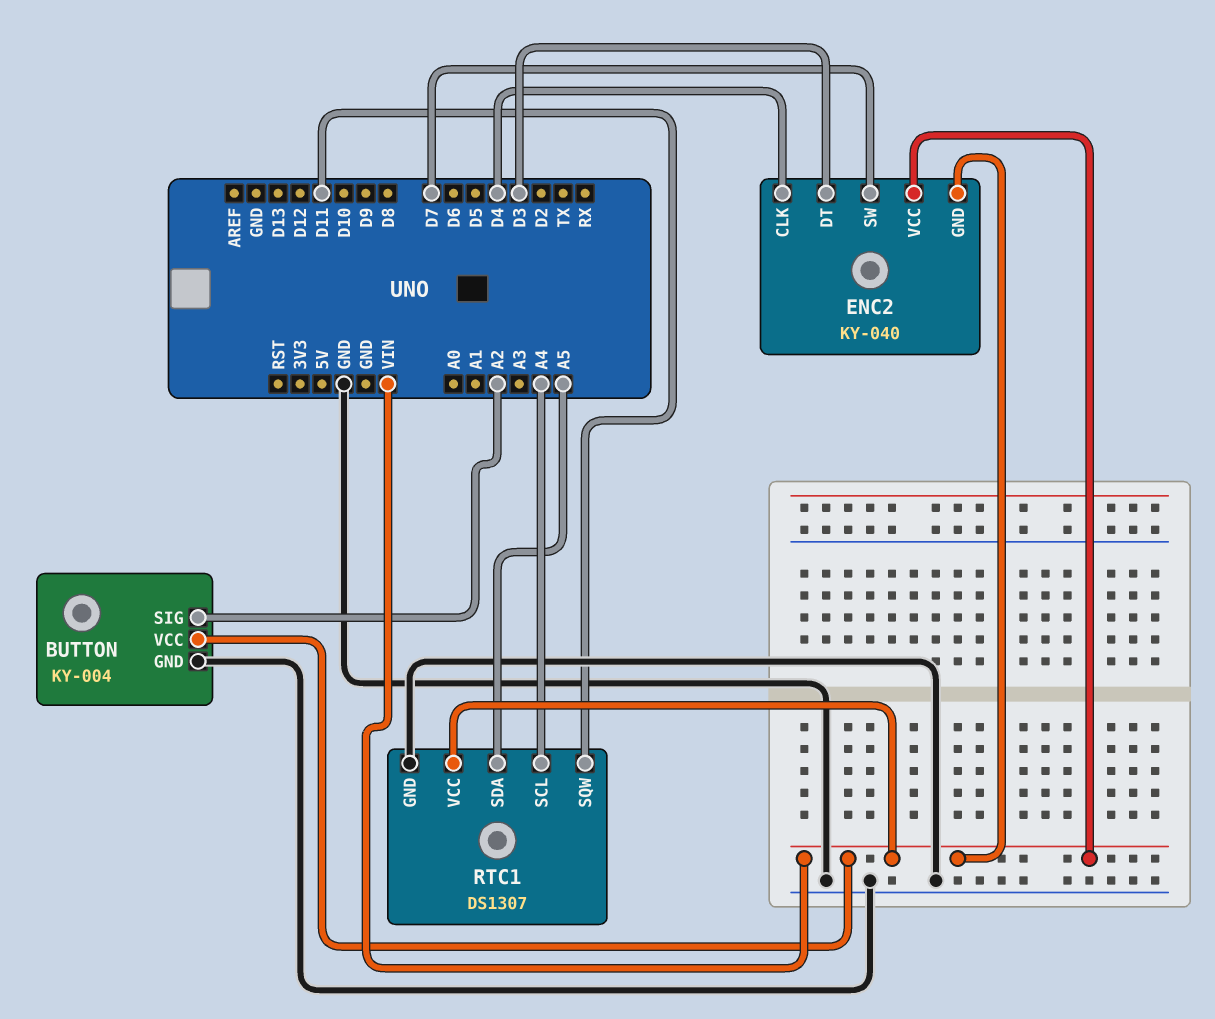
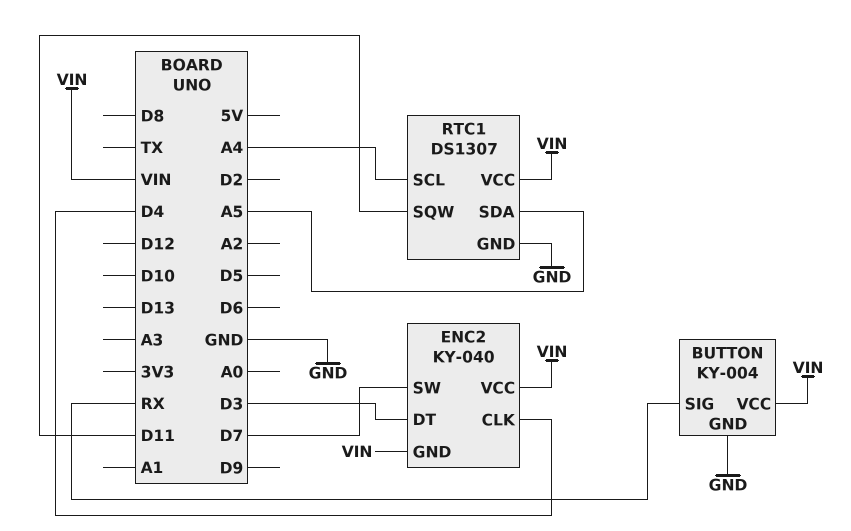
BUTTON pin SIG: A2 -> RX

